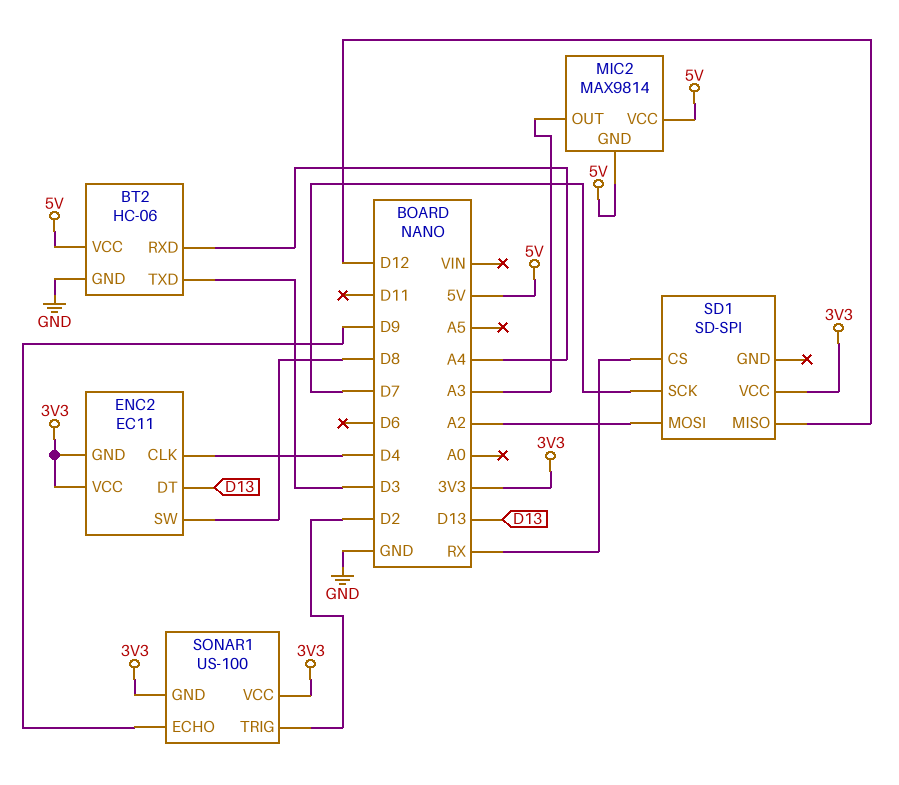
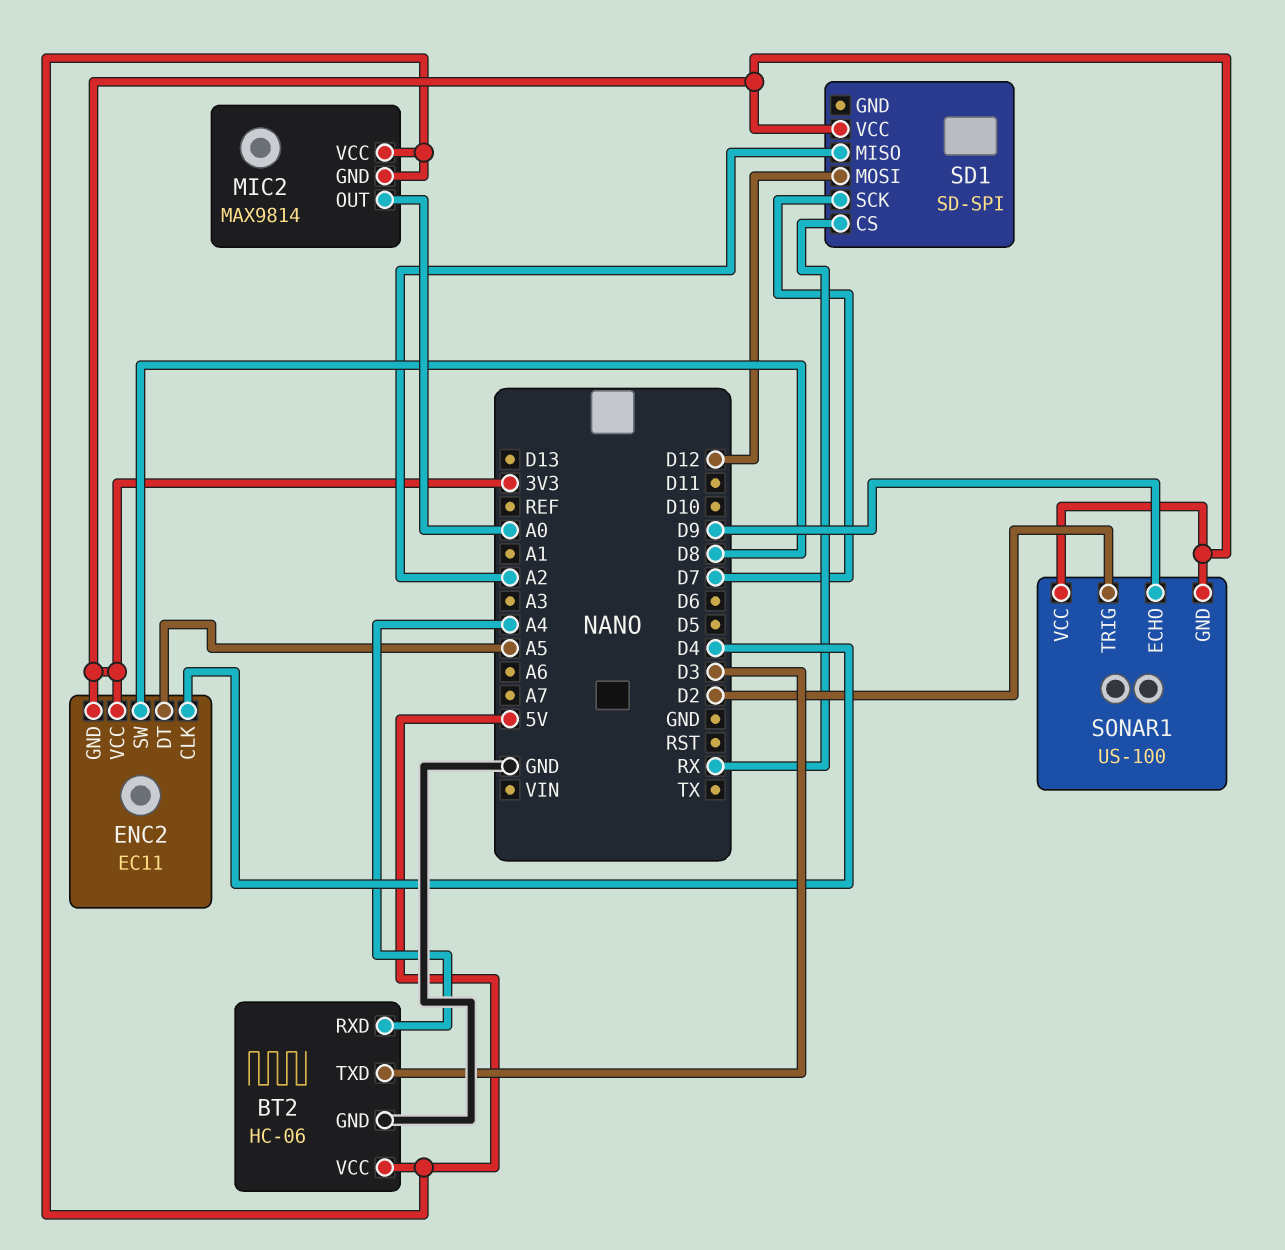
ENC2 pin DT: D13 -> A5
MIC2 pin OUT: A3 -> A0
SD1 pin MISO: D12 -> A2
SD1 pin MOSI: A2 -> D12

